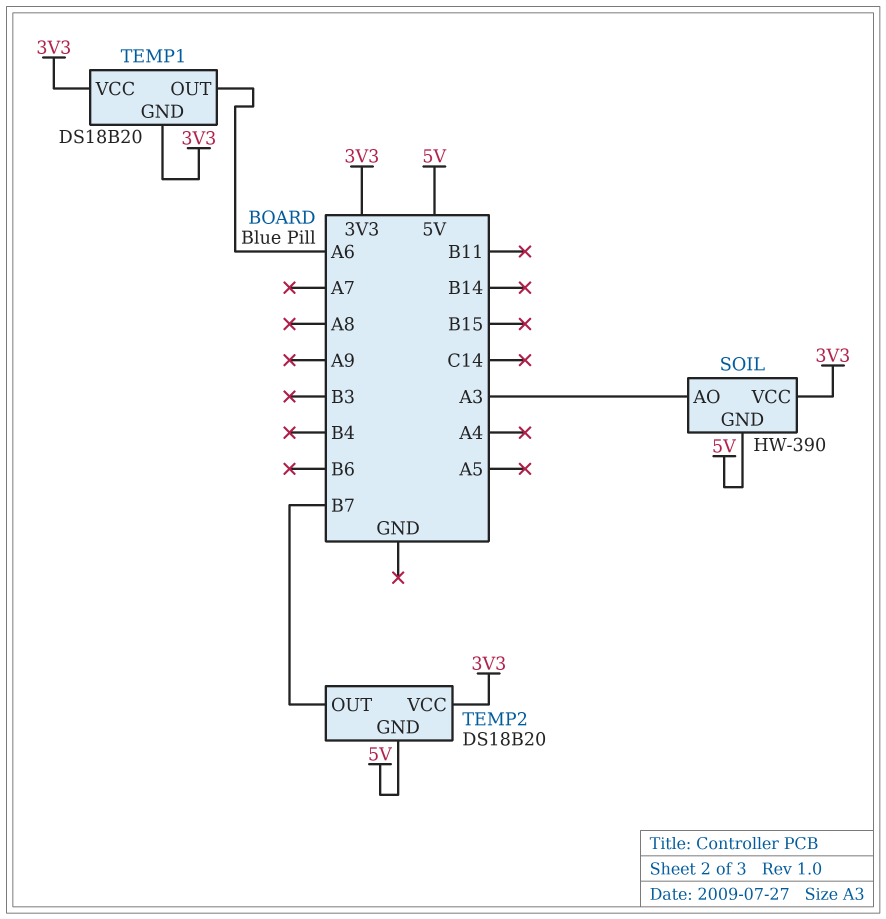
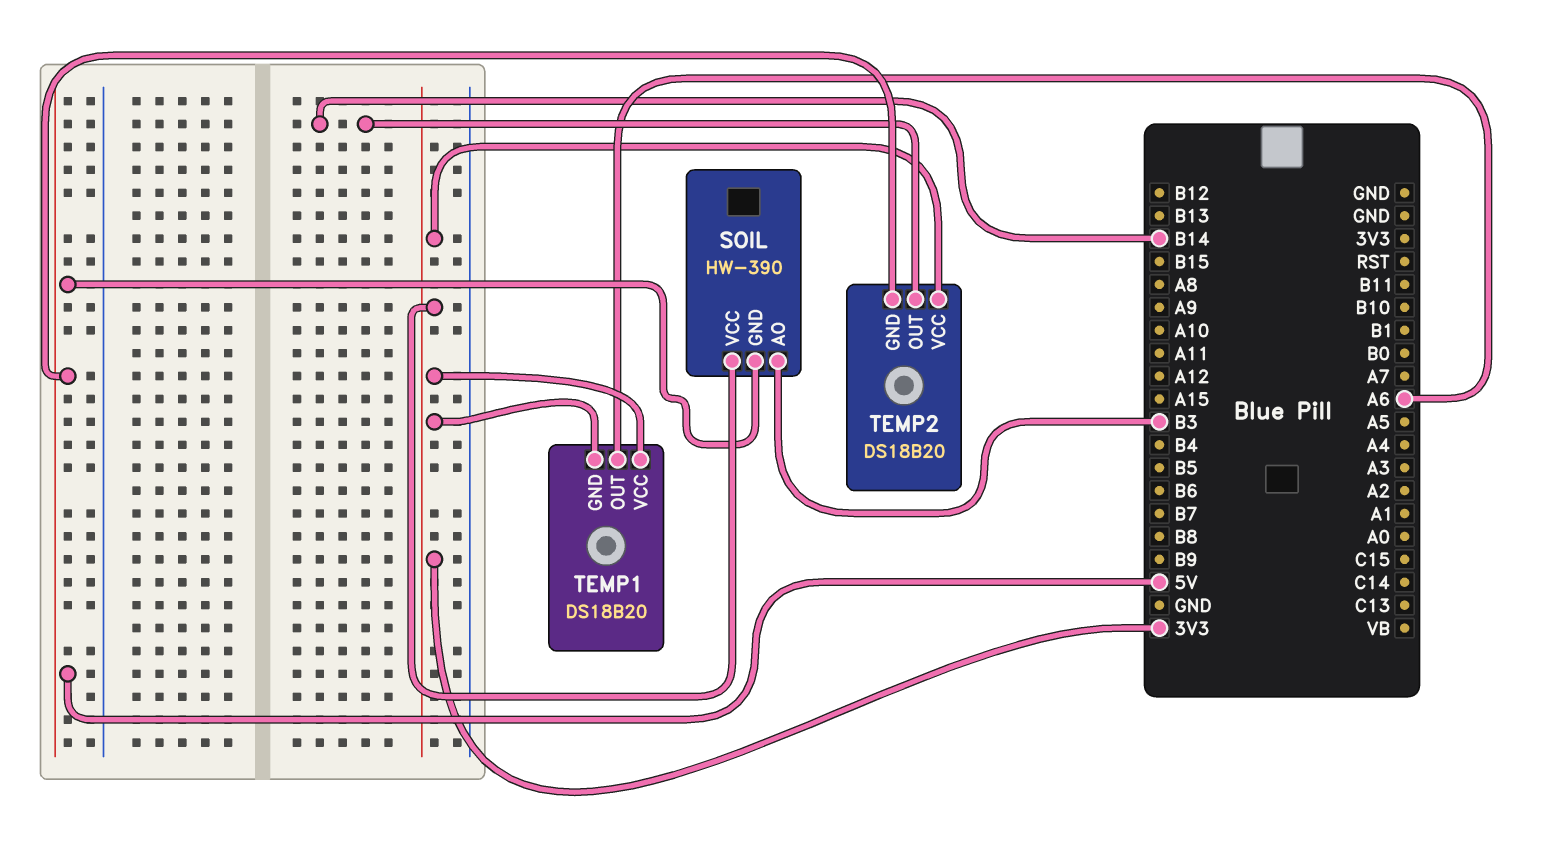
SOIL pin AO: A3 -> B3
TEMP2 pin OUT: B7 -> B14

